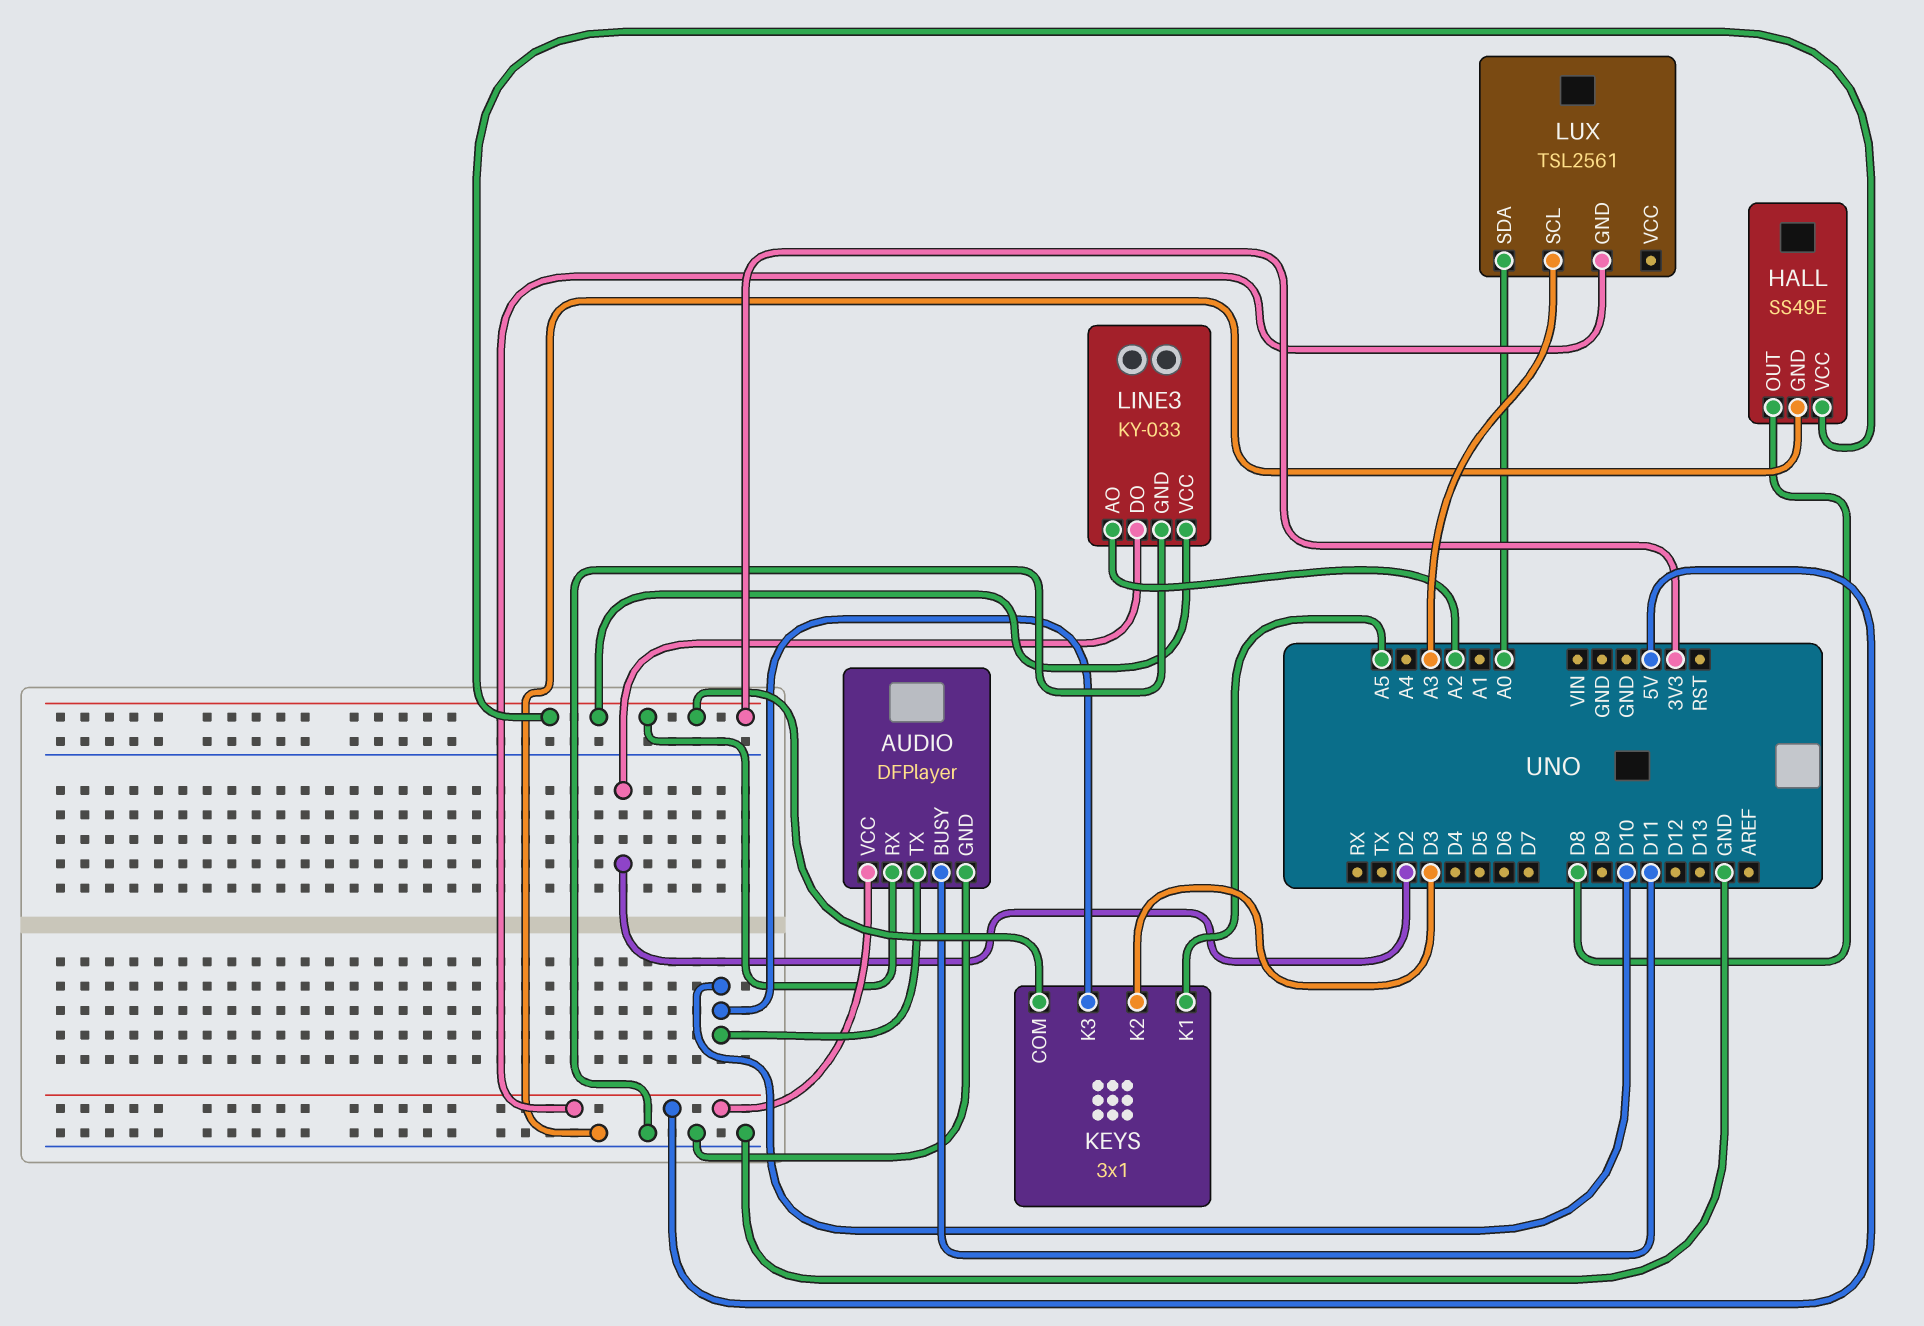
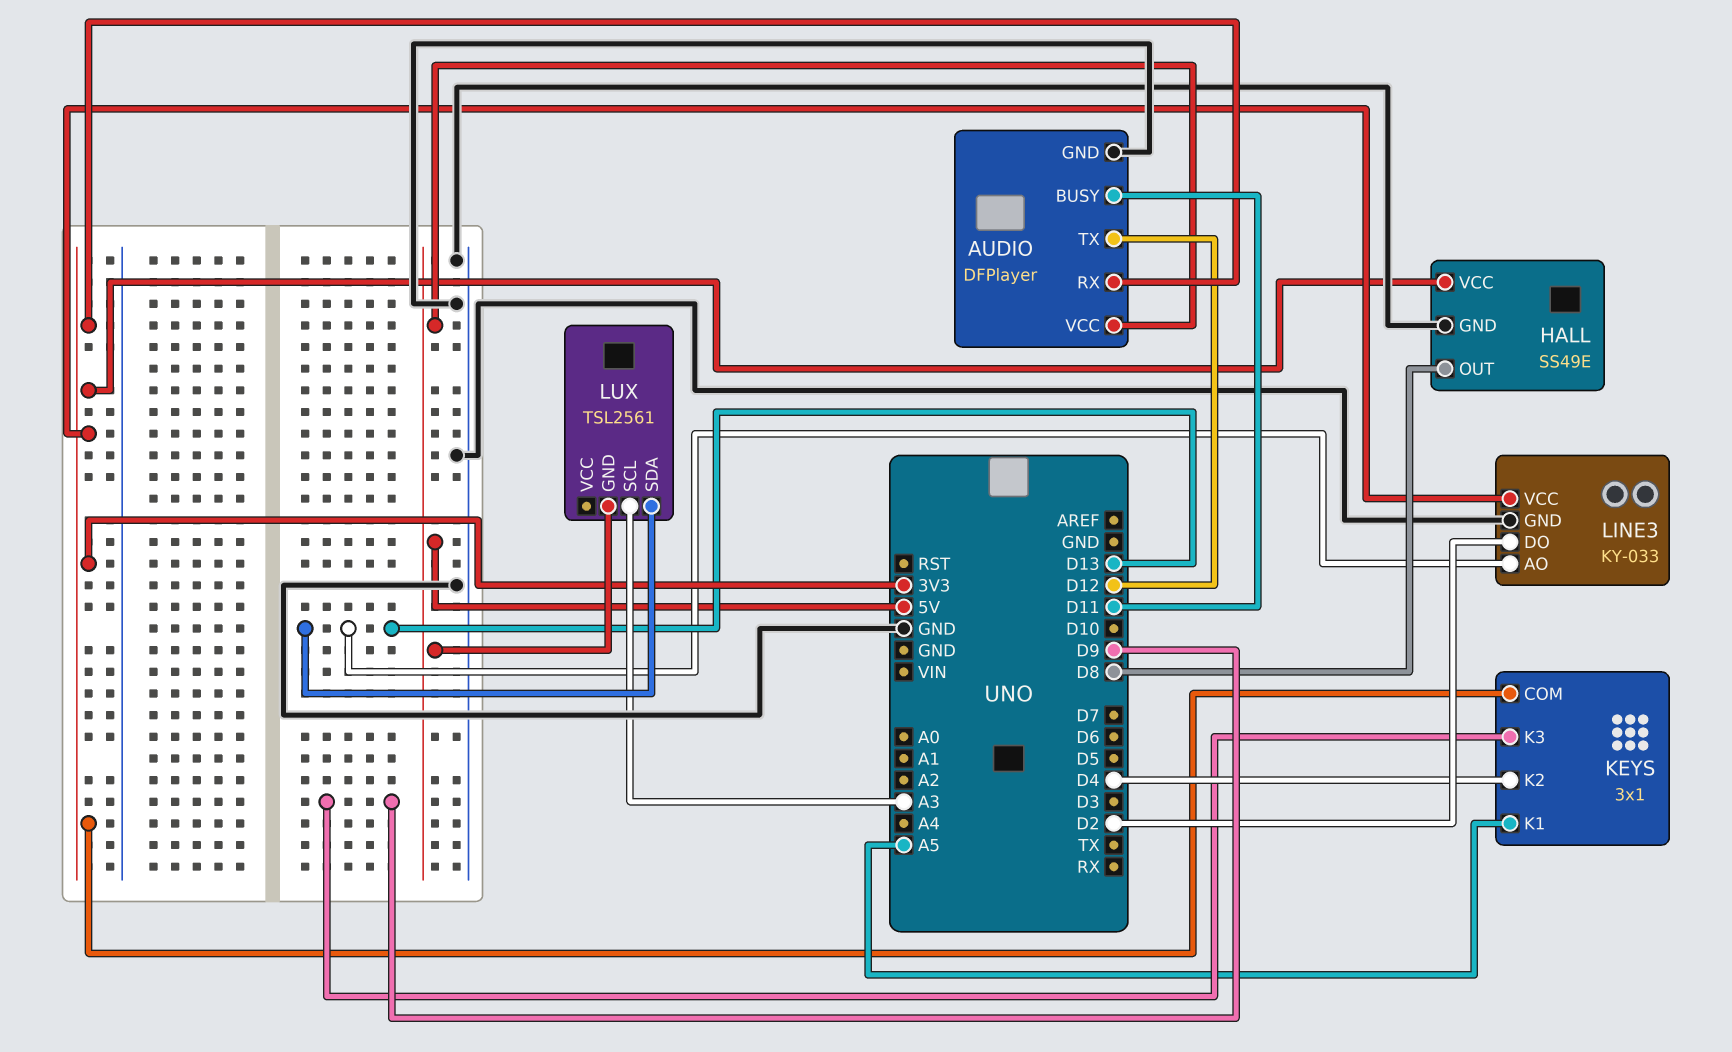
AUDIO pin TX: D10 -> D12
KEYS pin K2: D3 -> D4
KEYS pin K3: D10 -> D9
LINE3 pin AO: A2 -> D13
LUX pin SDA: A0 -> D13

